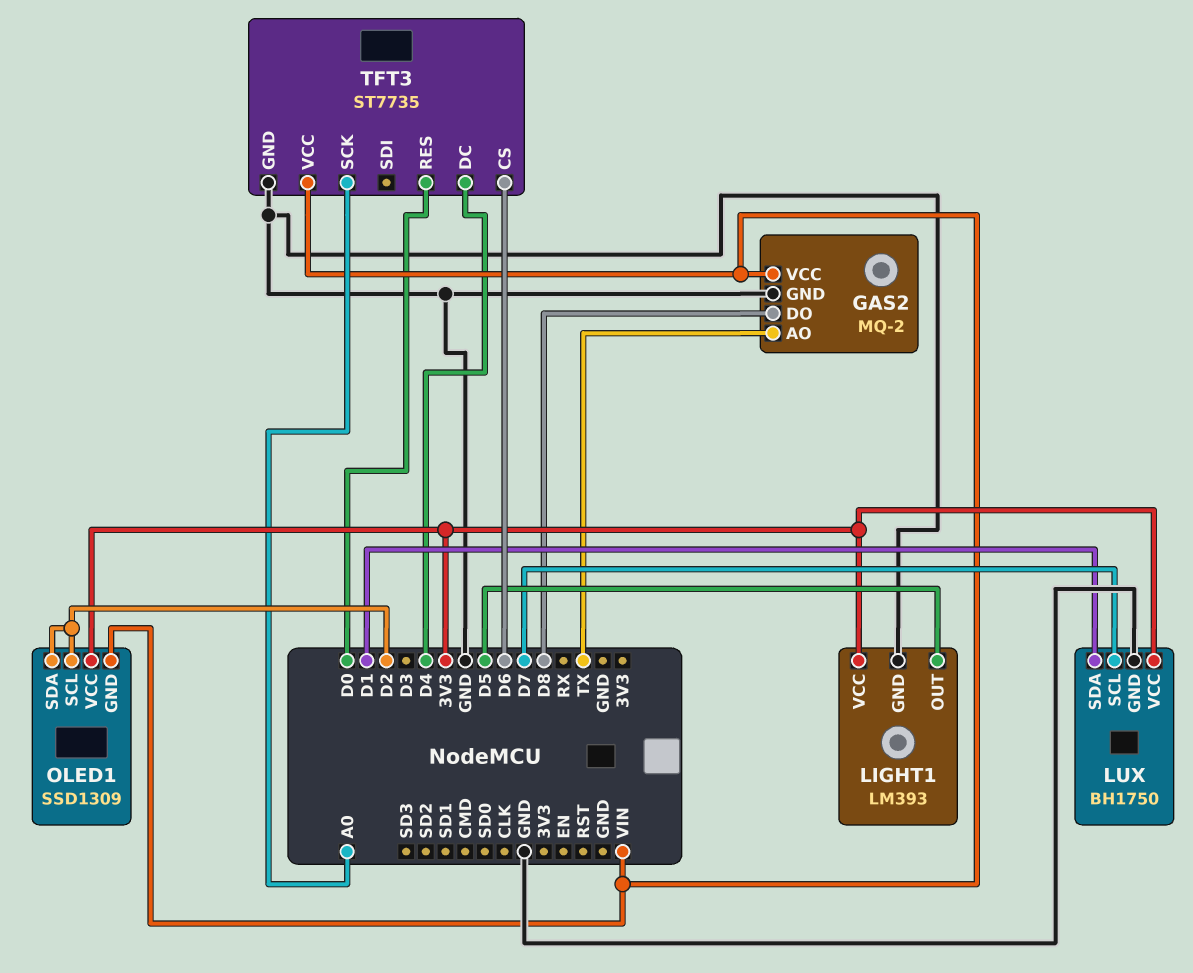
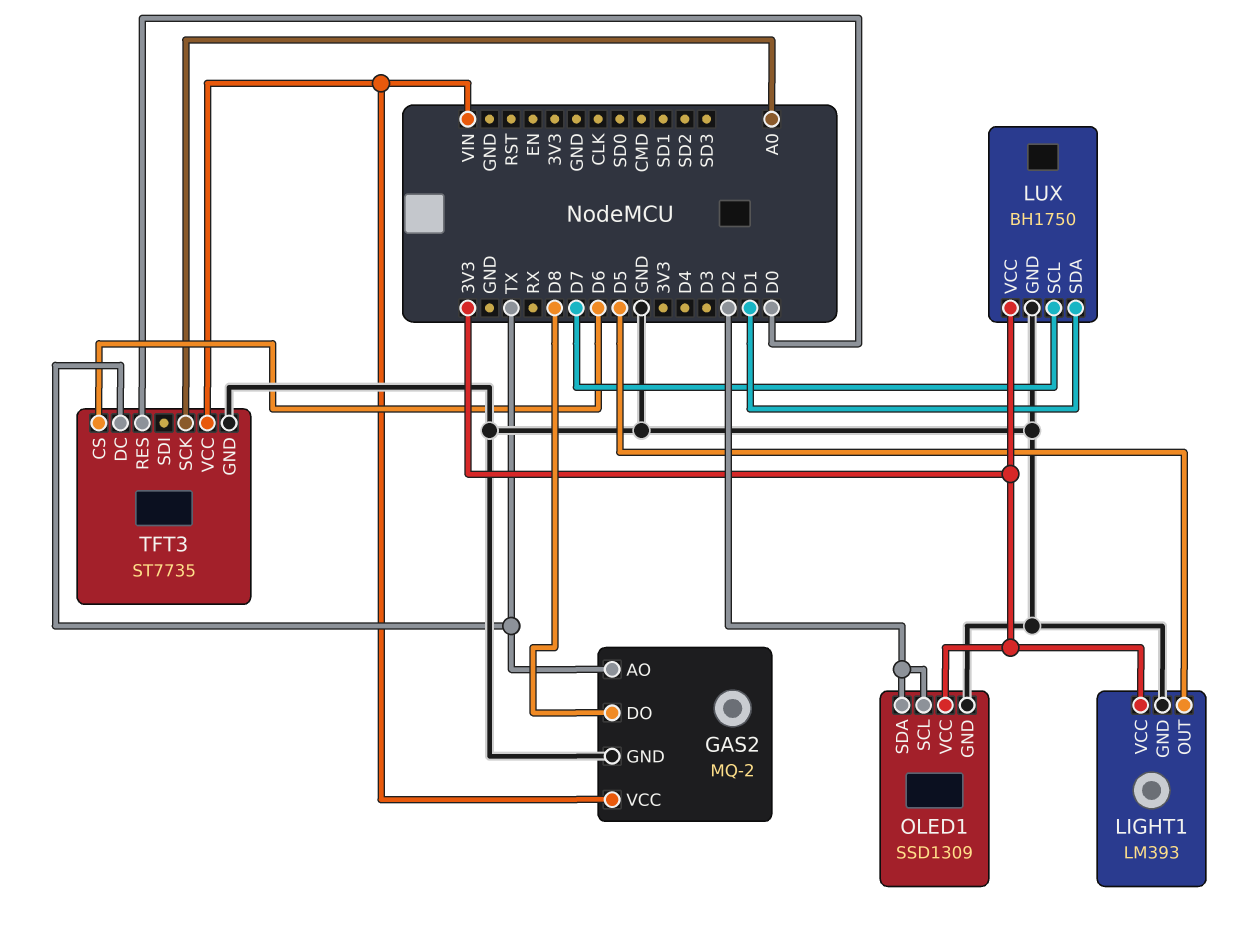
OLED1 pin GND: VIN -> GND
TFT3 pin DC: D4 -> TX

